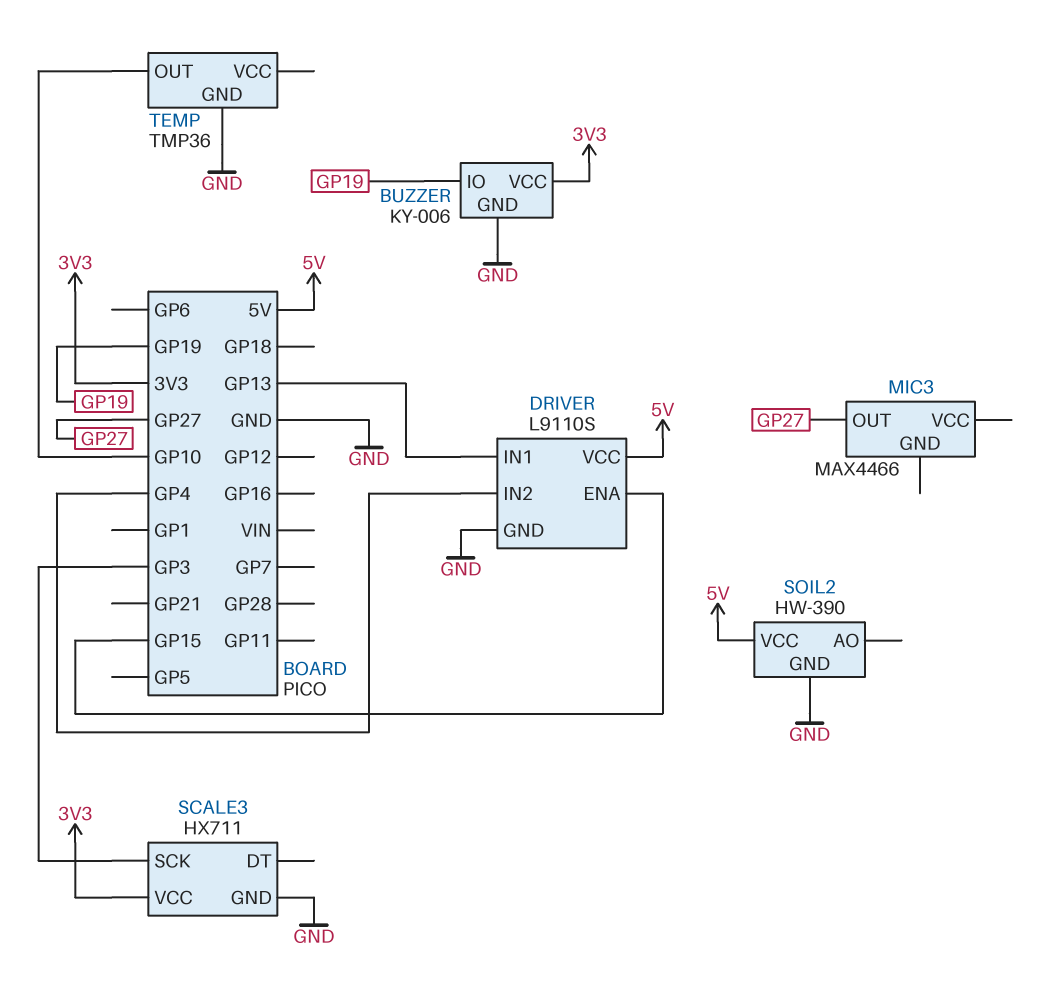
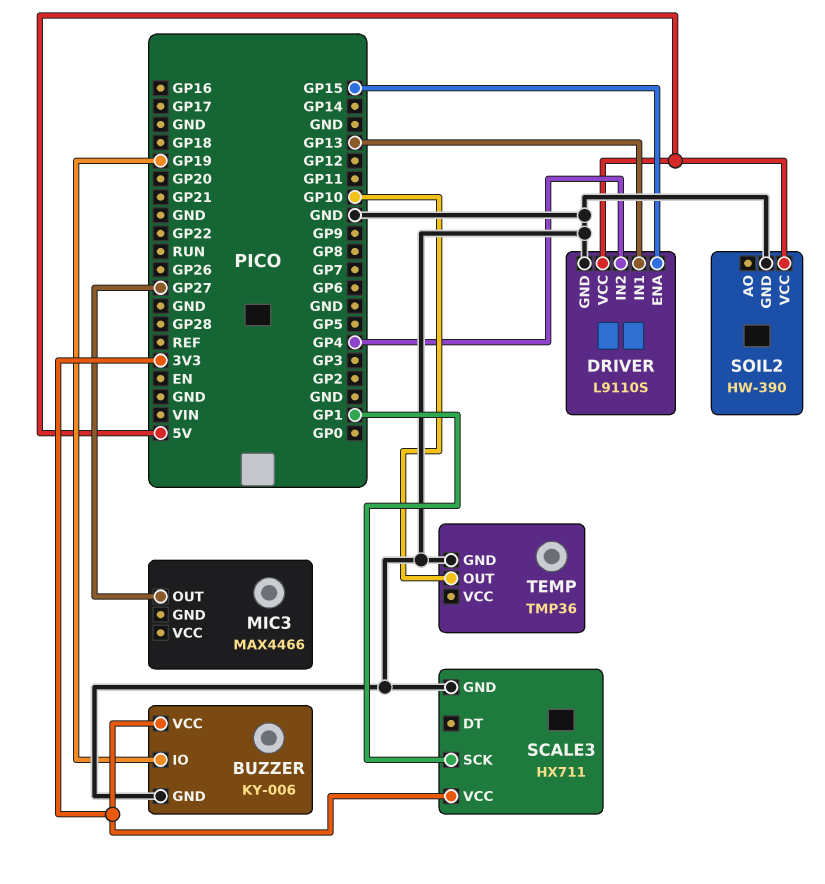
SCALE3 pin SCK: GP3 -> GP1

